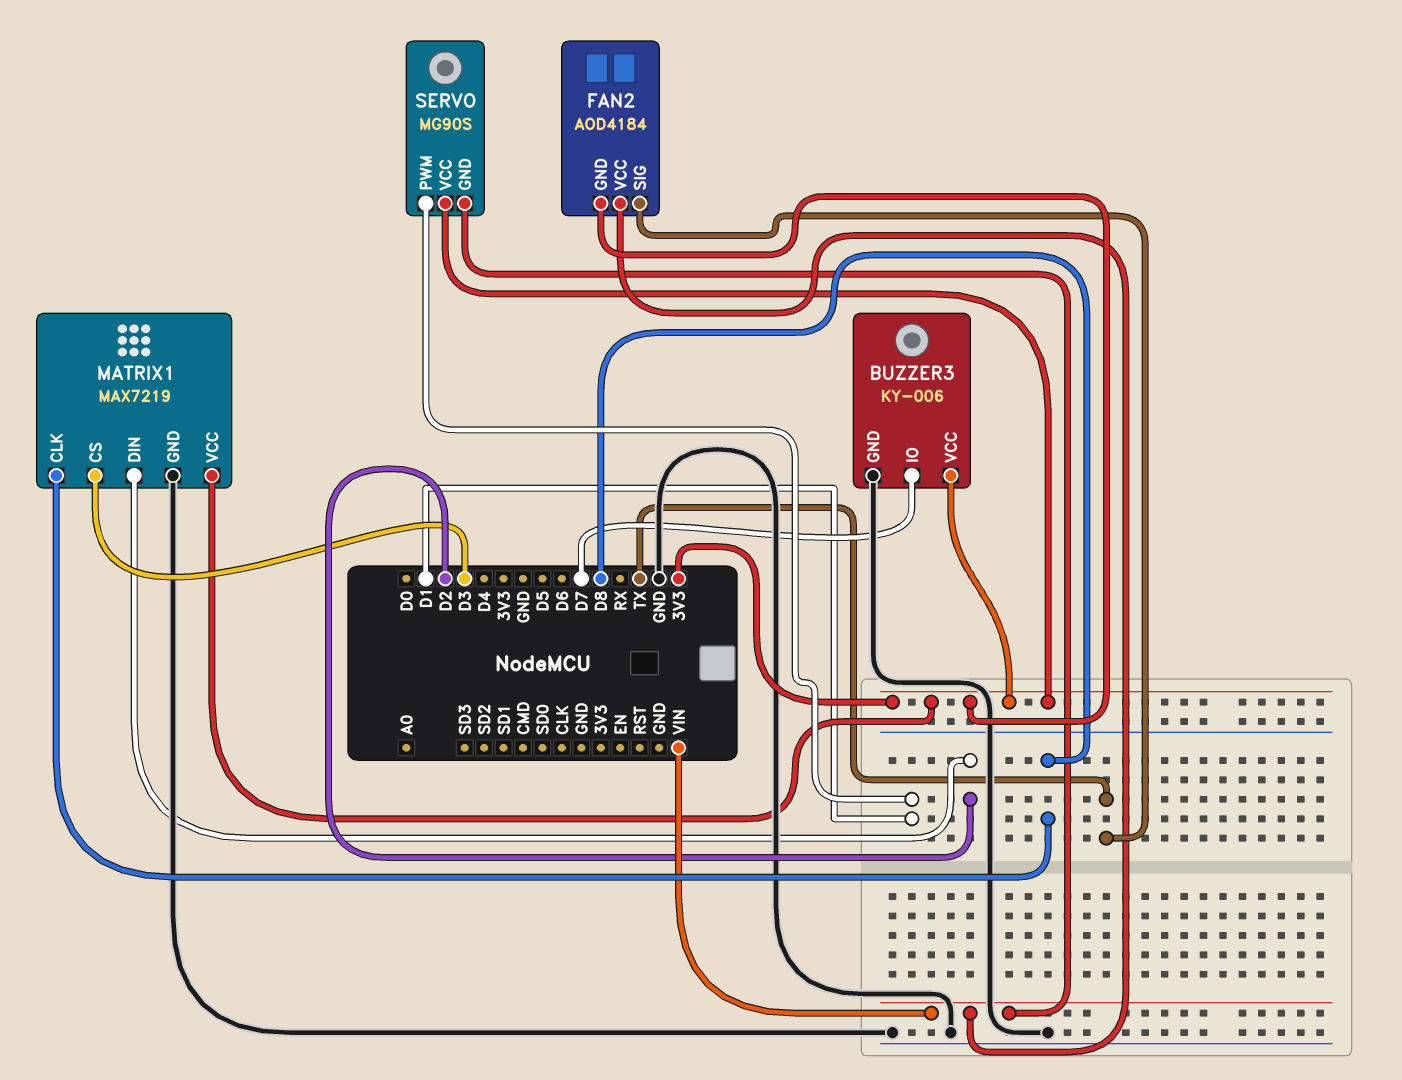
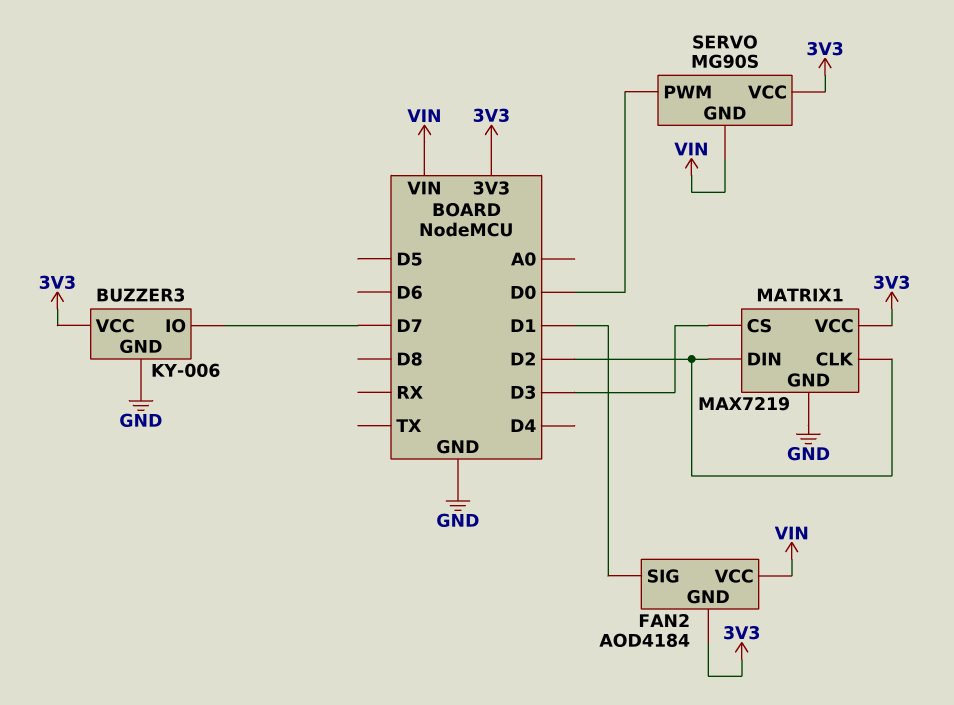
FAN2 pin SIG: TX -> D1
MATRIX1 pin CLK: D8 -> D2
SERVO pin PWM: D1 -> D0

